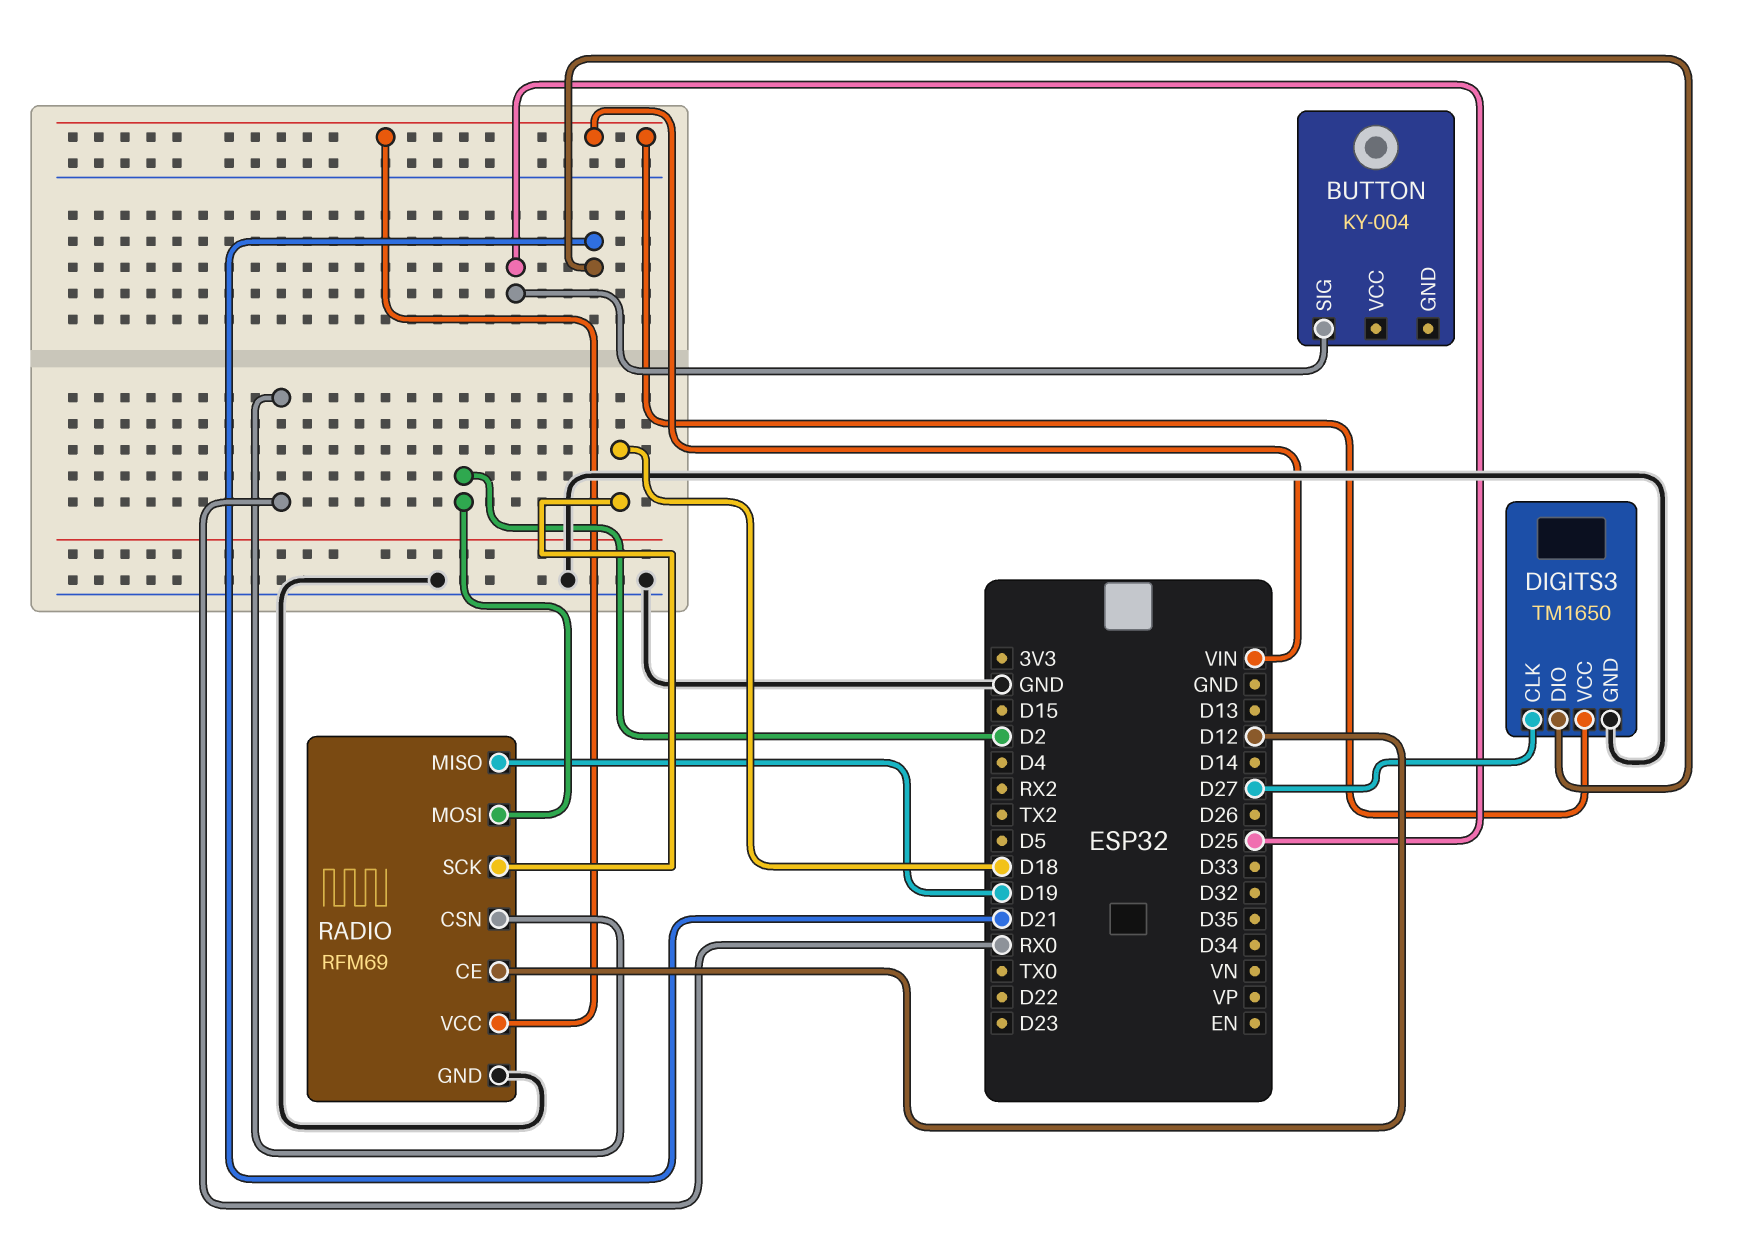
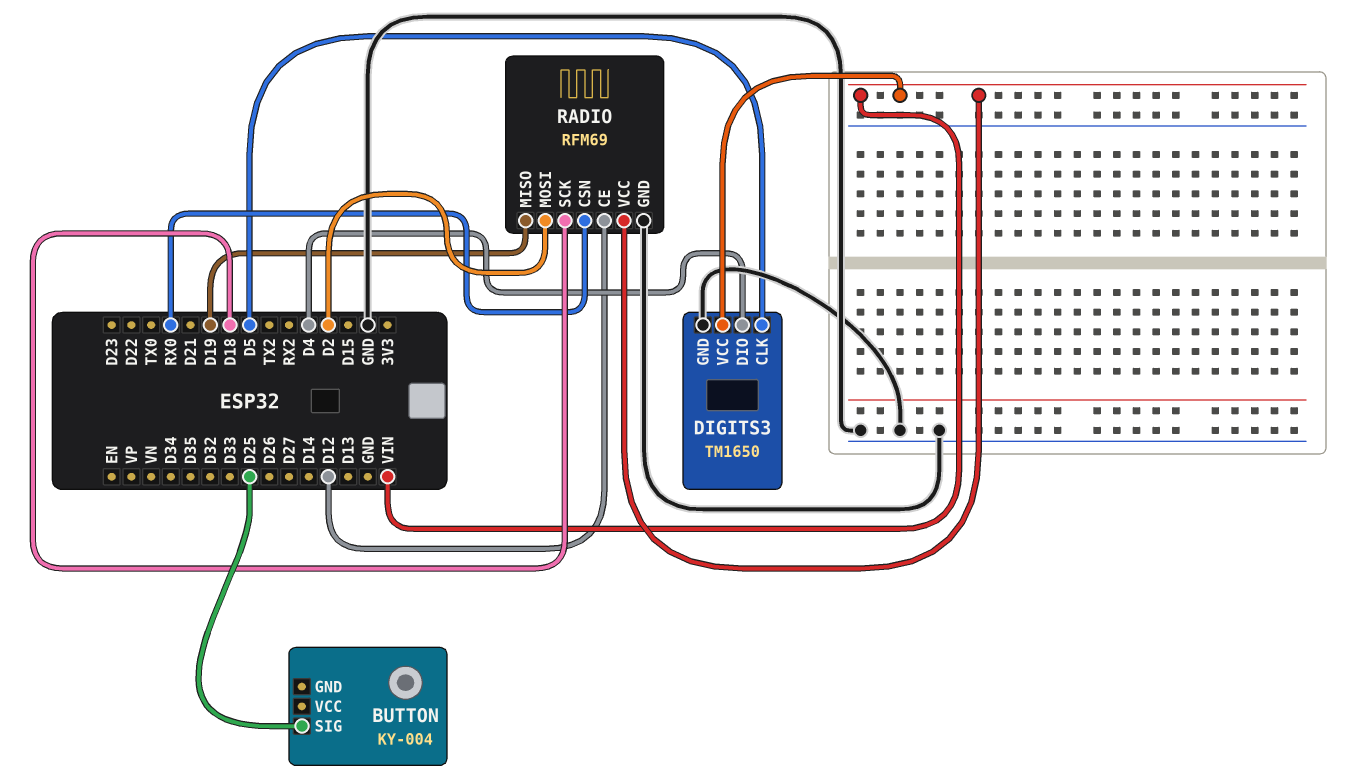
DIGITS3 pin CLK: D27 -> D5
DIGITS3 pin DIO: D21 -> D4

